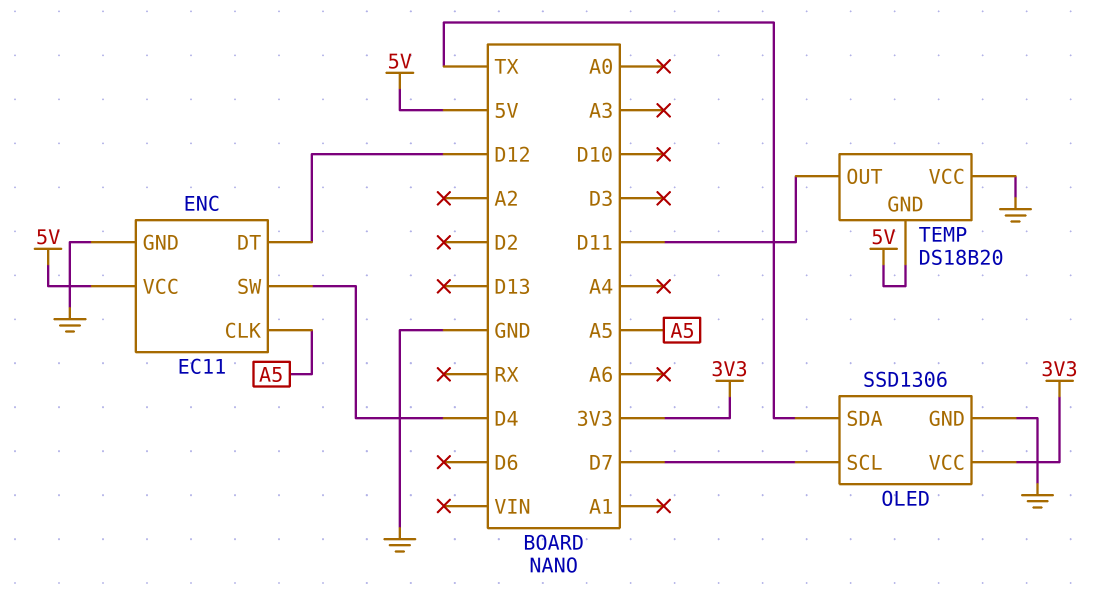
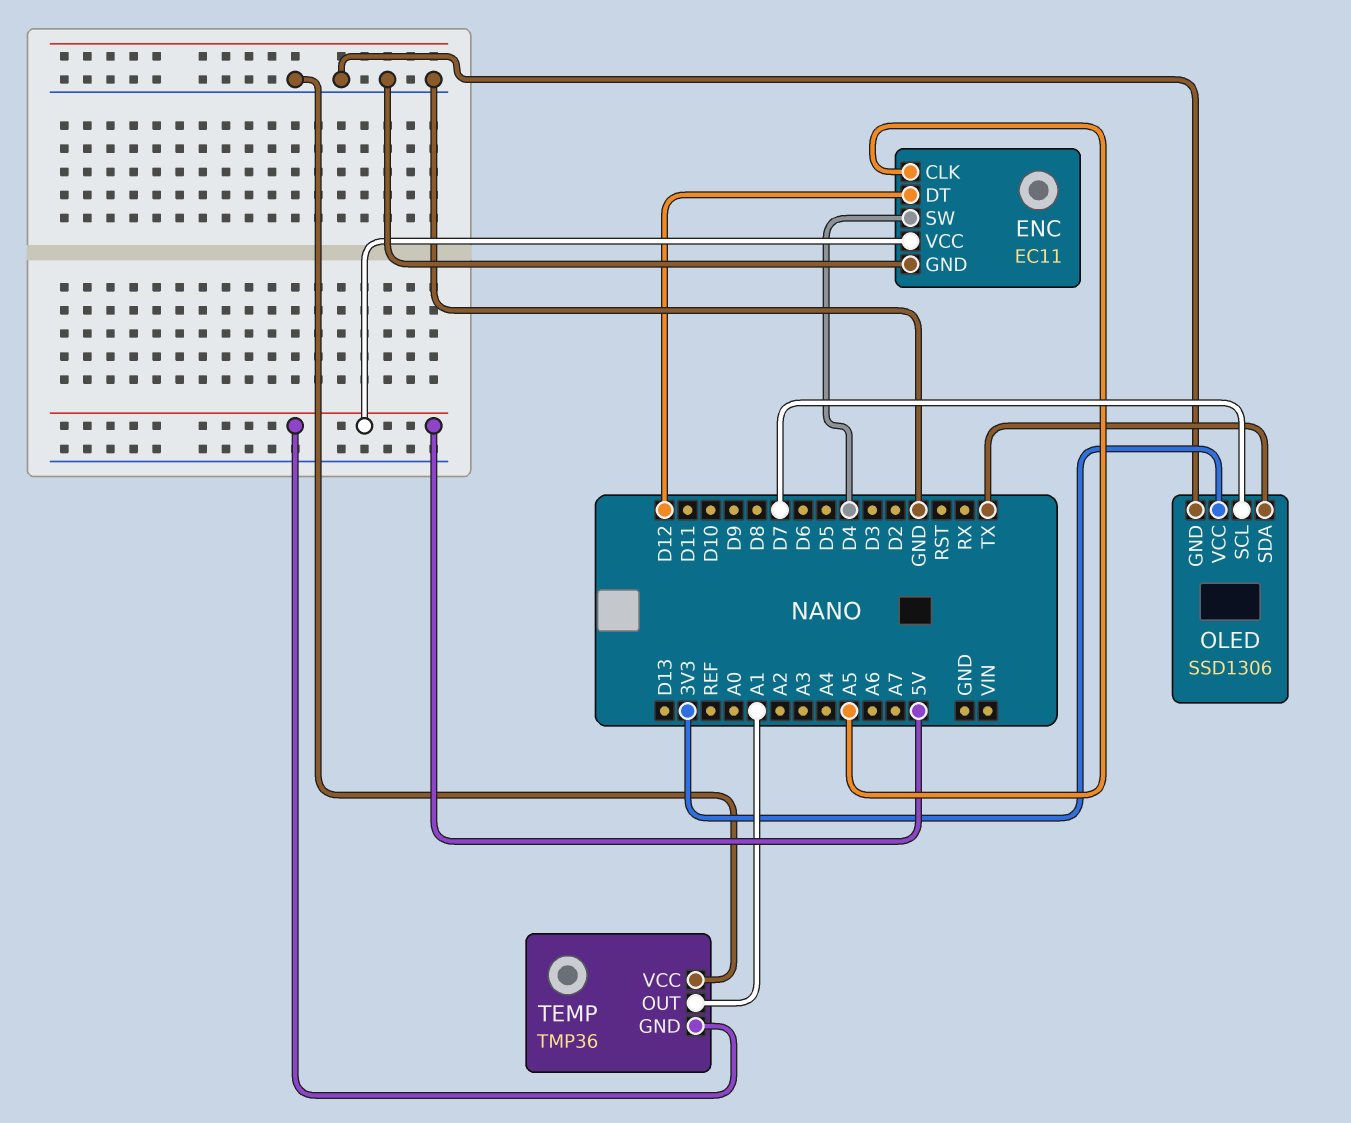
TEMP: DS18B20 -> TMP36
TEMP pin OUT: D11 -> A1

